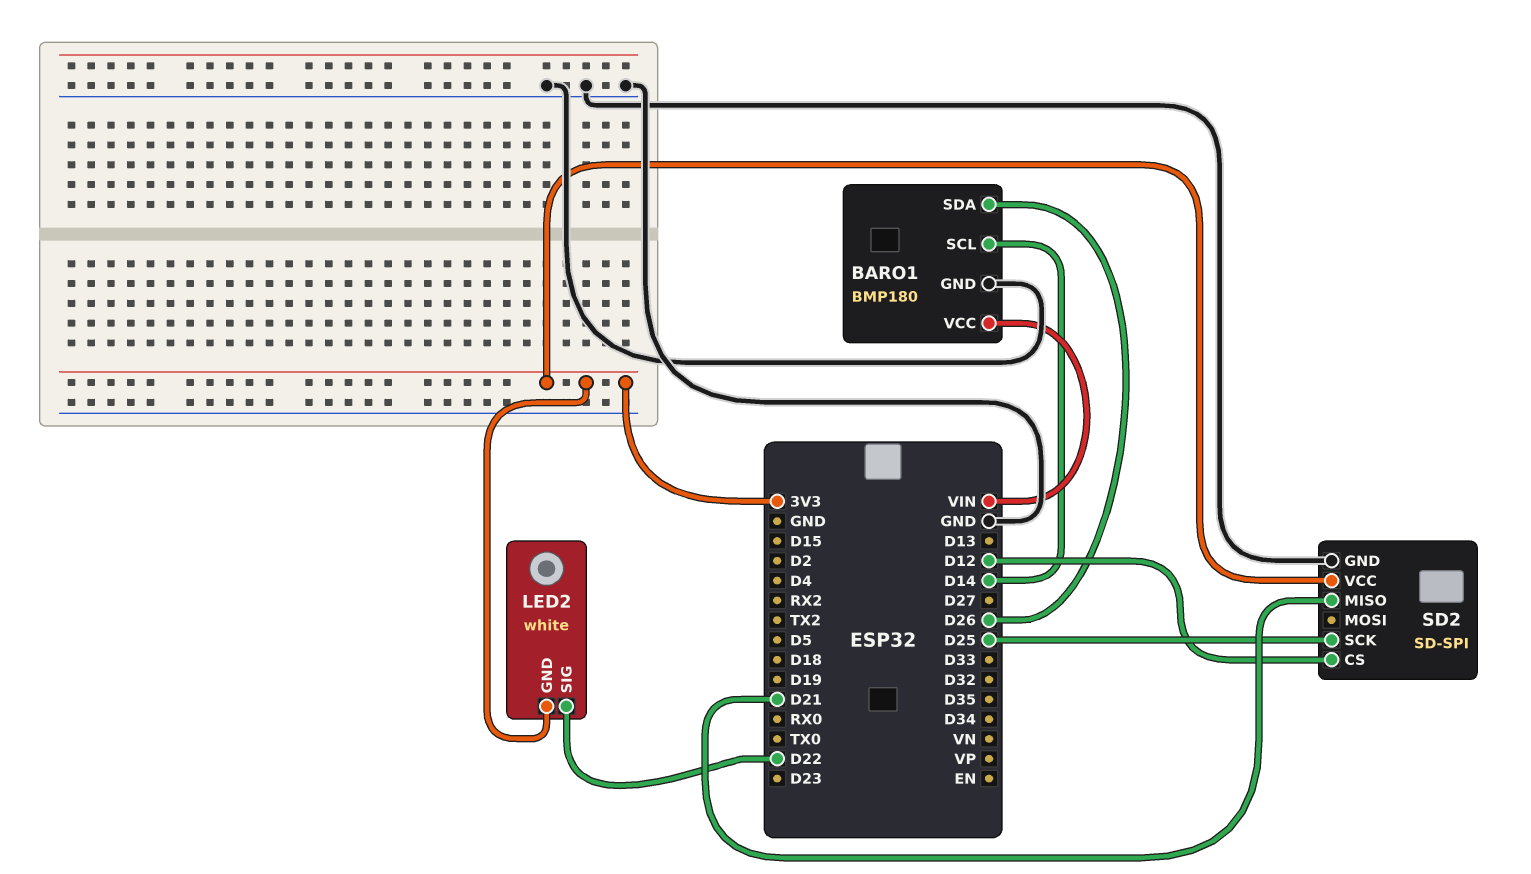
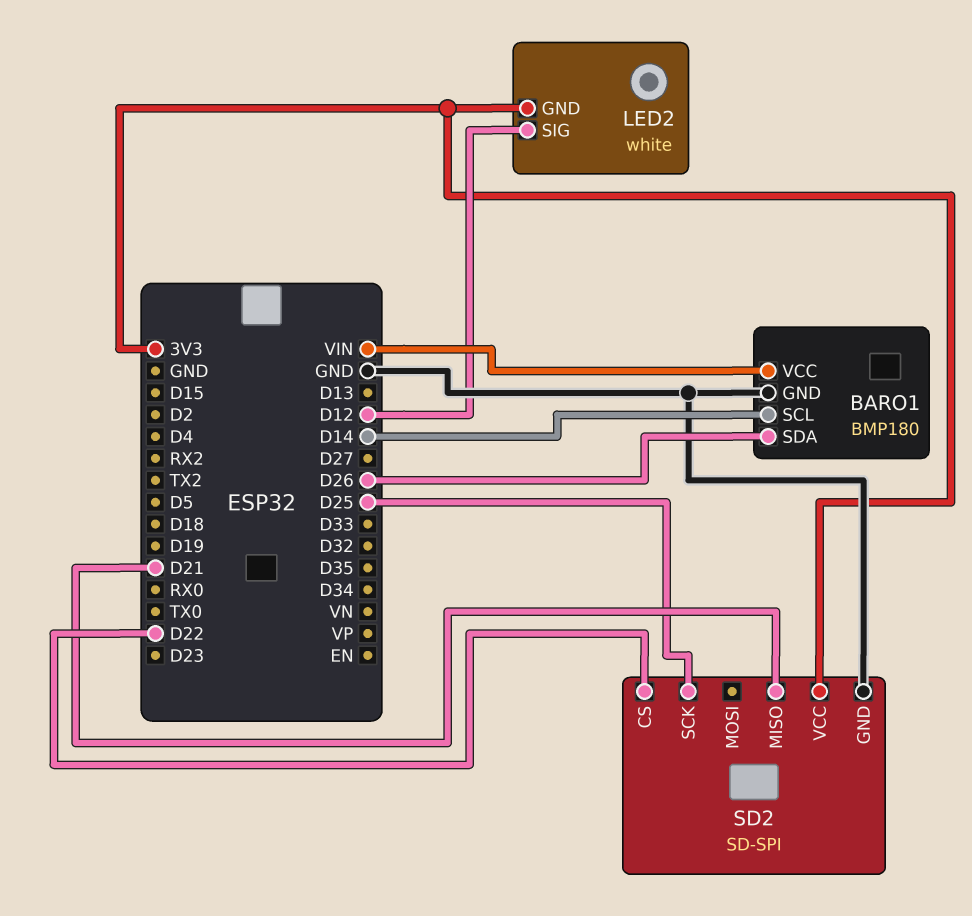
LED2 pin SIG: D22 -> D12
SD2 pin CS: D12 -> D22

